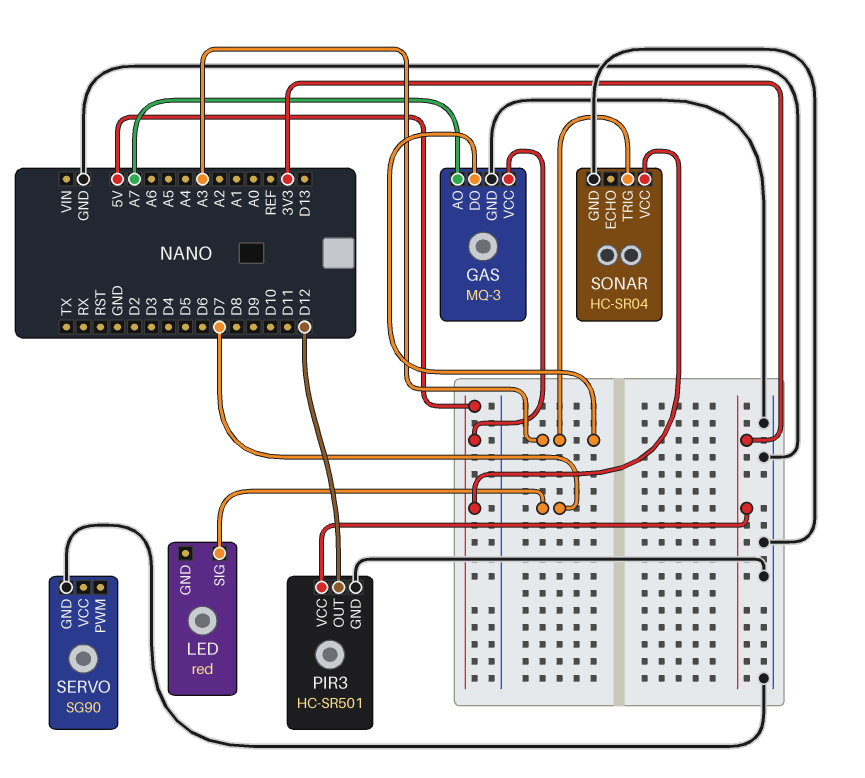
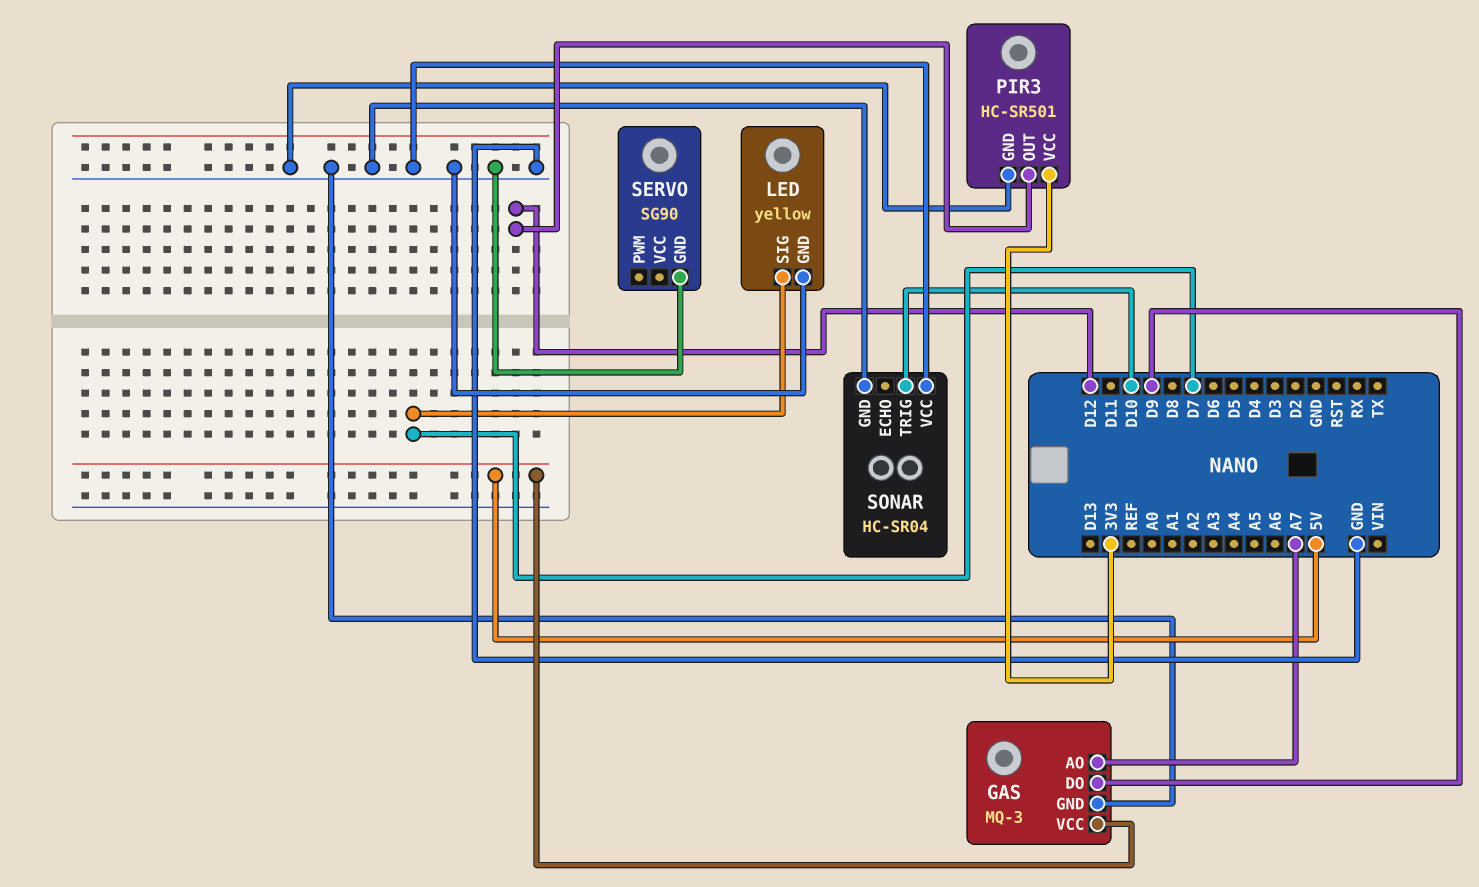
GAS pin DO: A3 -> D9
LED: red -> yellow
LED pin GND: none -> GND
SONAR pin TRIG: A3 -> D10
SONAR pin VCC: 5V -> GND

